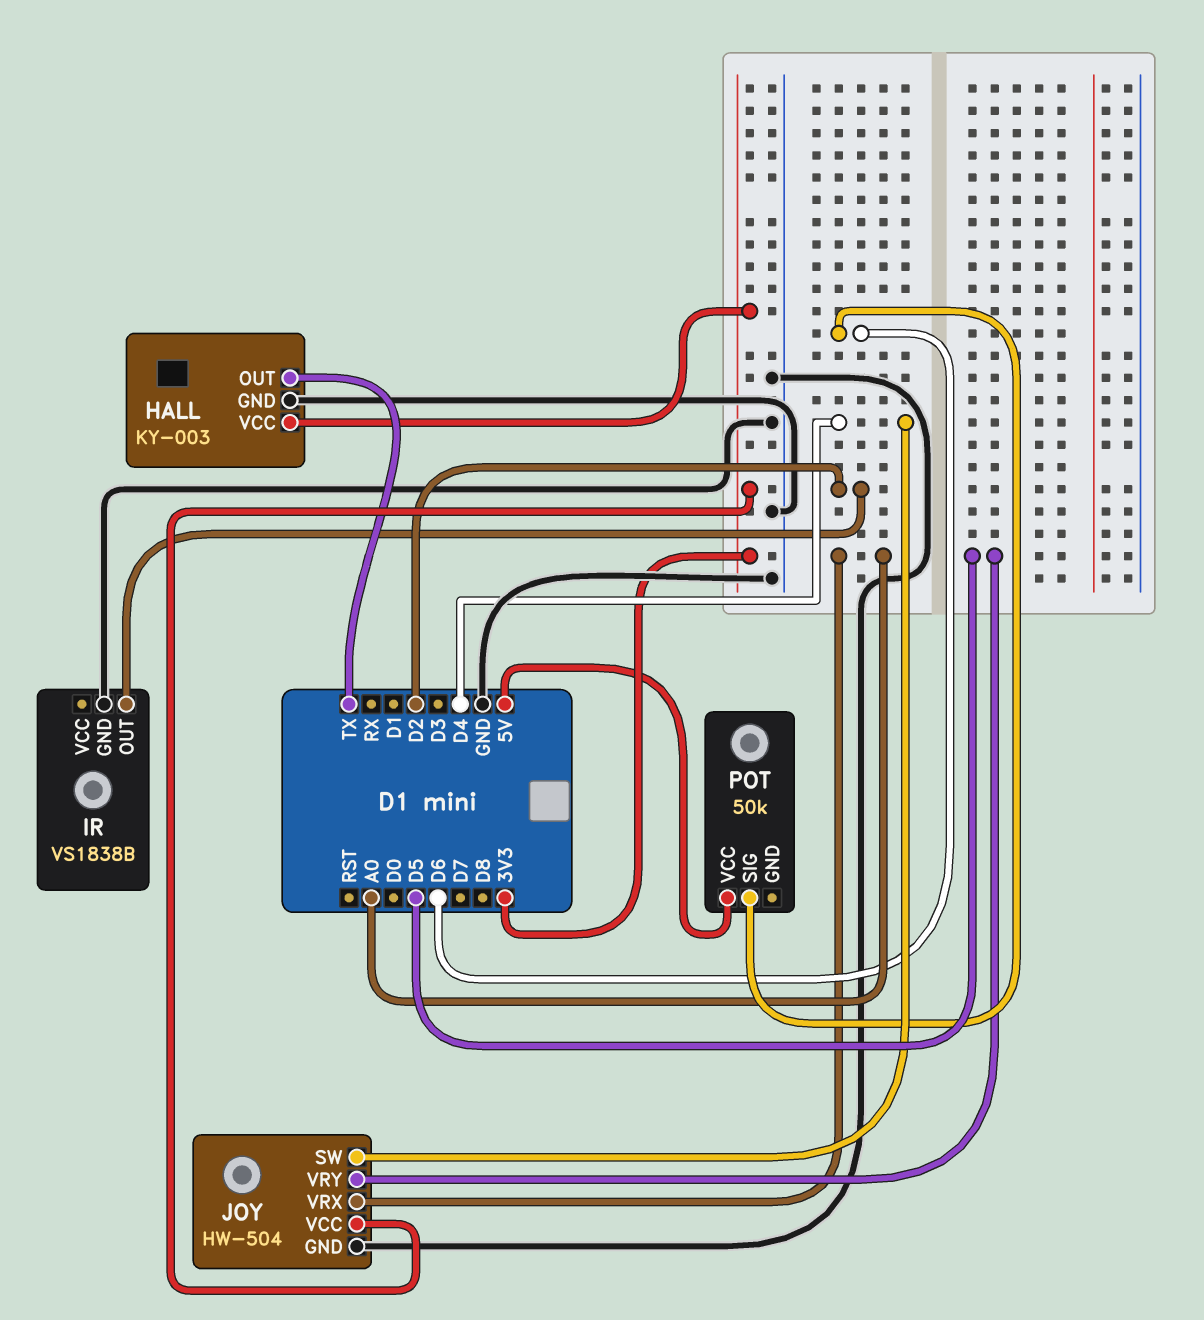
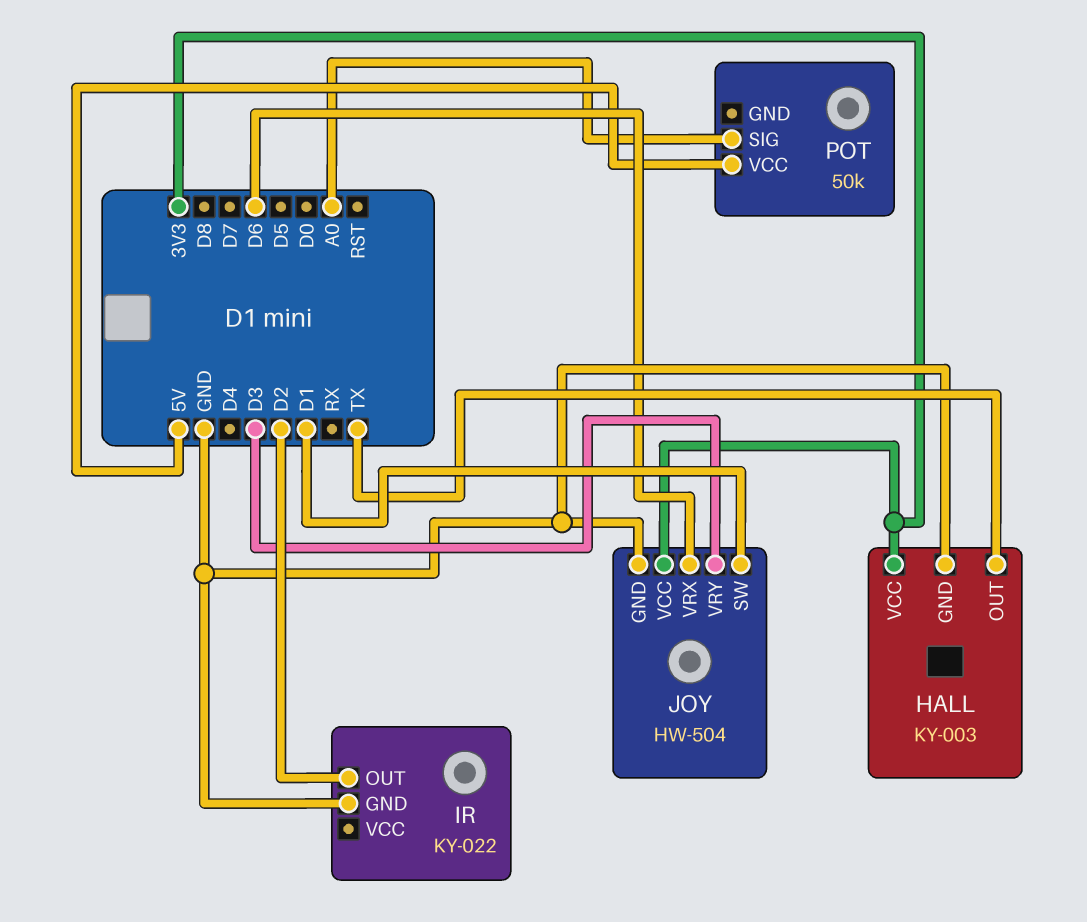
IR: VS1838B -> KY-022
JOY pin SW: D4 -> D1
JOY pin VRX: A0 -> D6
JOY pin VRY: D5 -> D3
POT pin SIG: D6 -> A0

